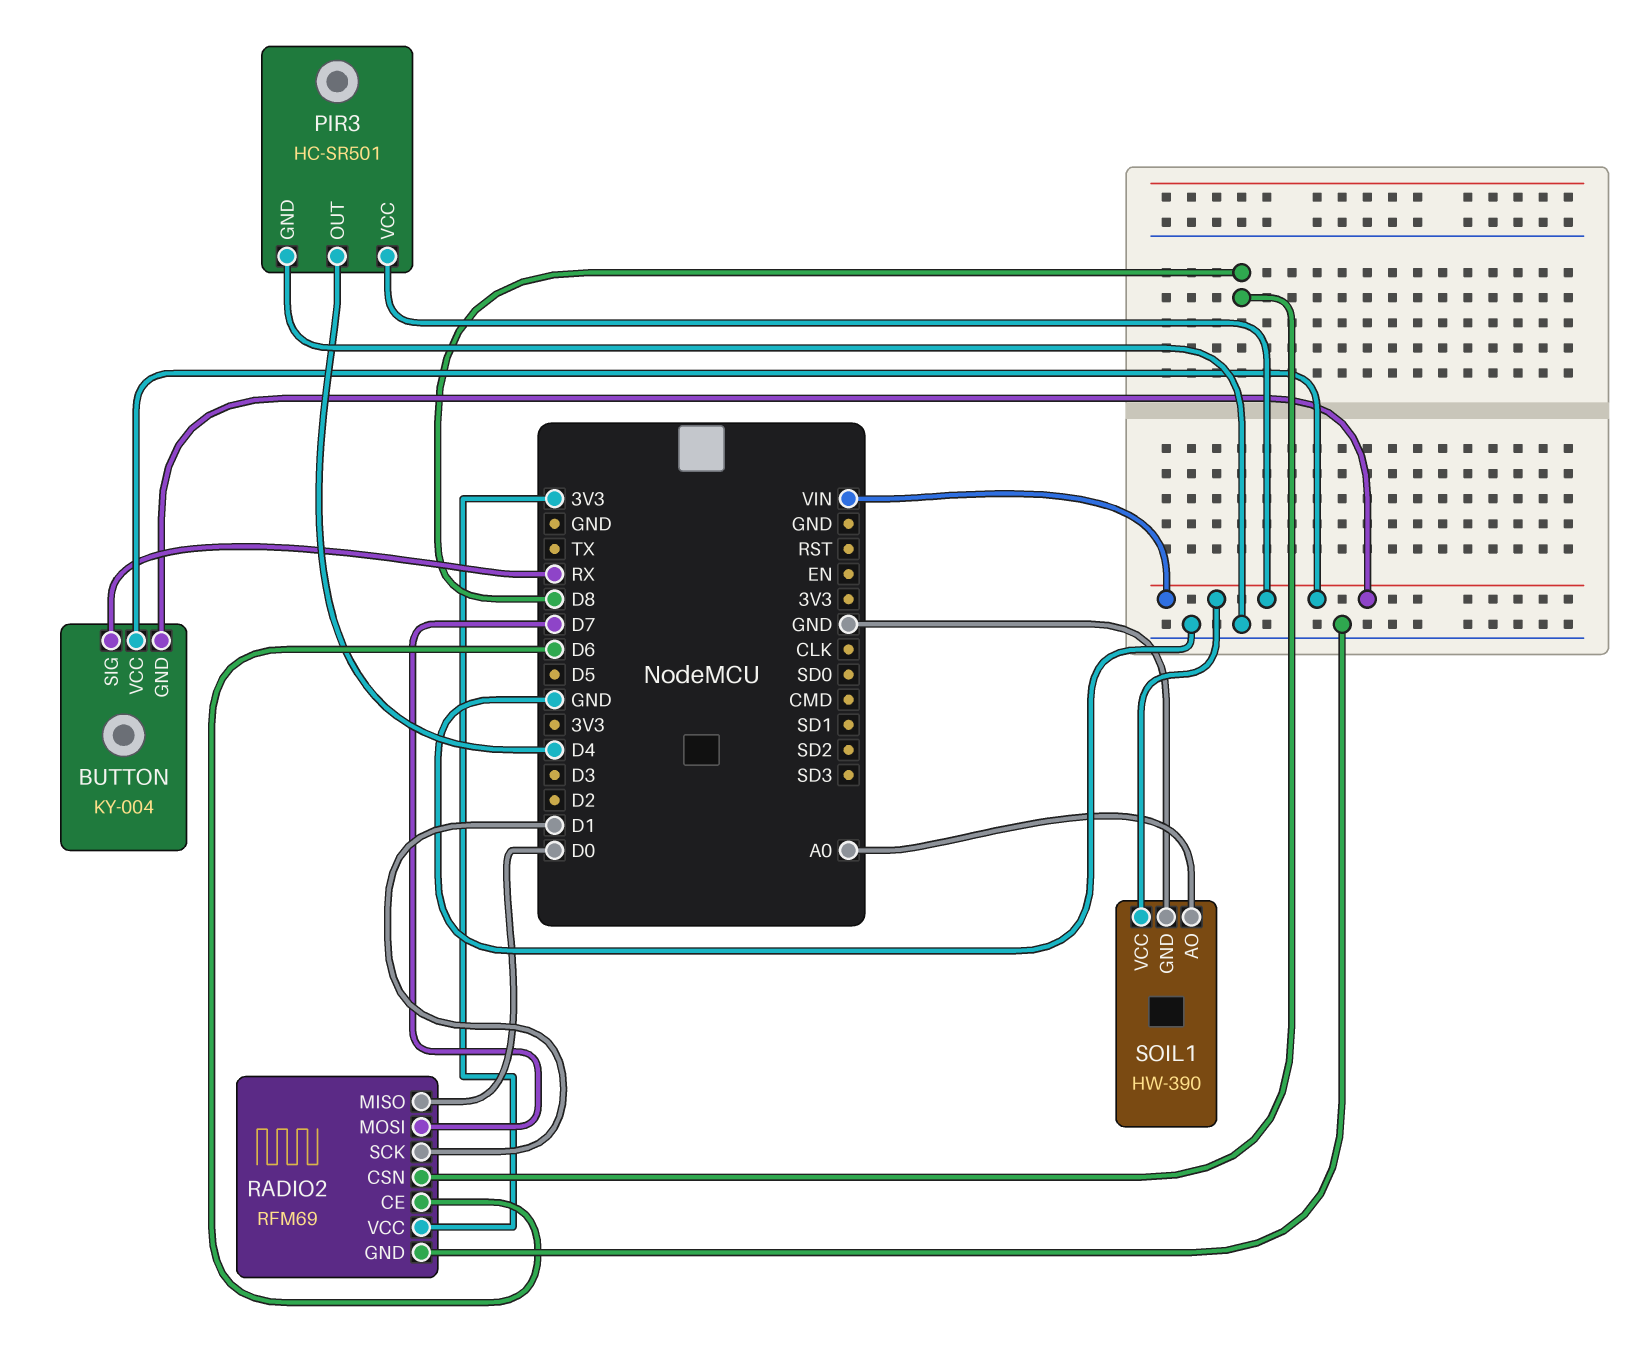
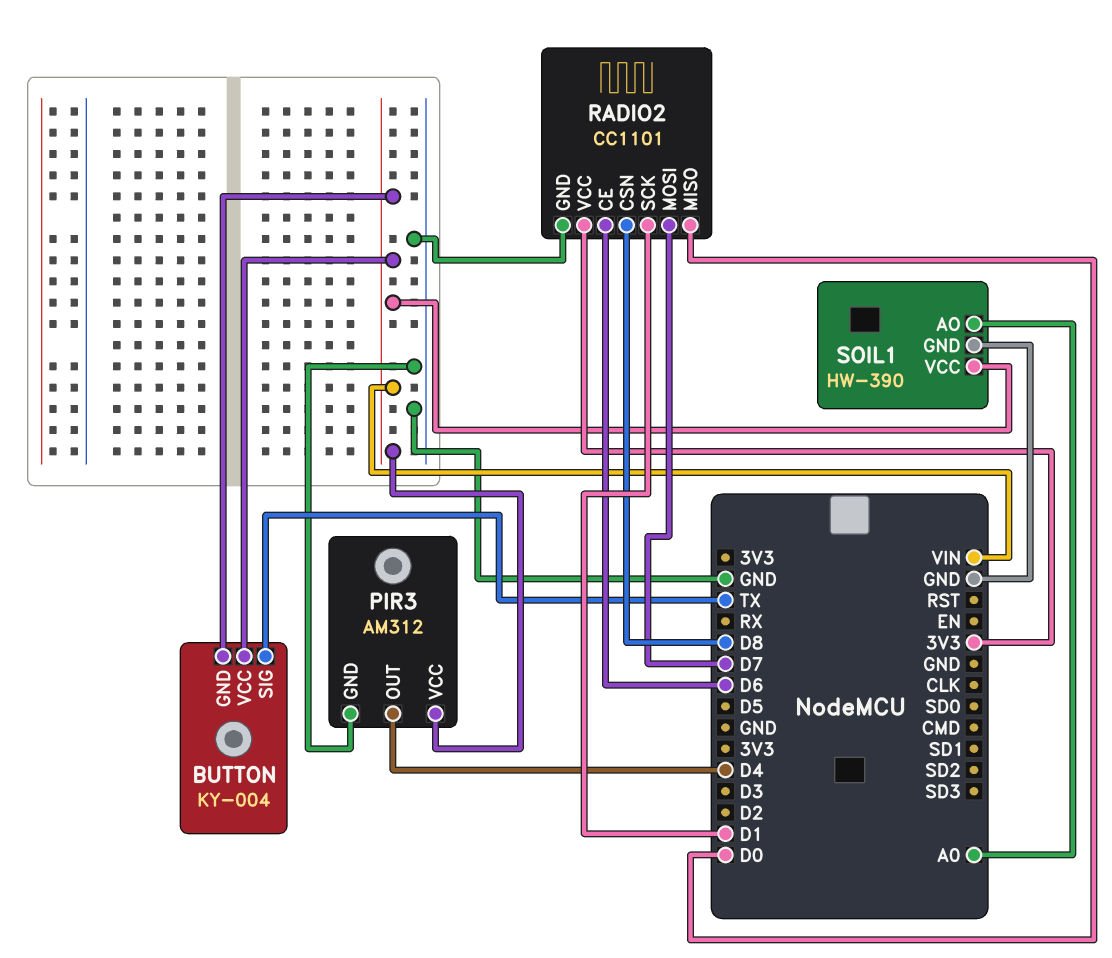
BUTTON pin SIG: RX -> TX
PIR3: HC-SR501 -> AM312
RADIO2: RFM69 -> CC1101

